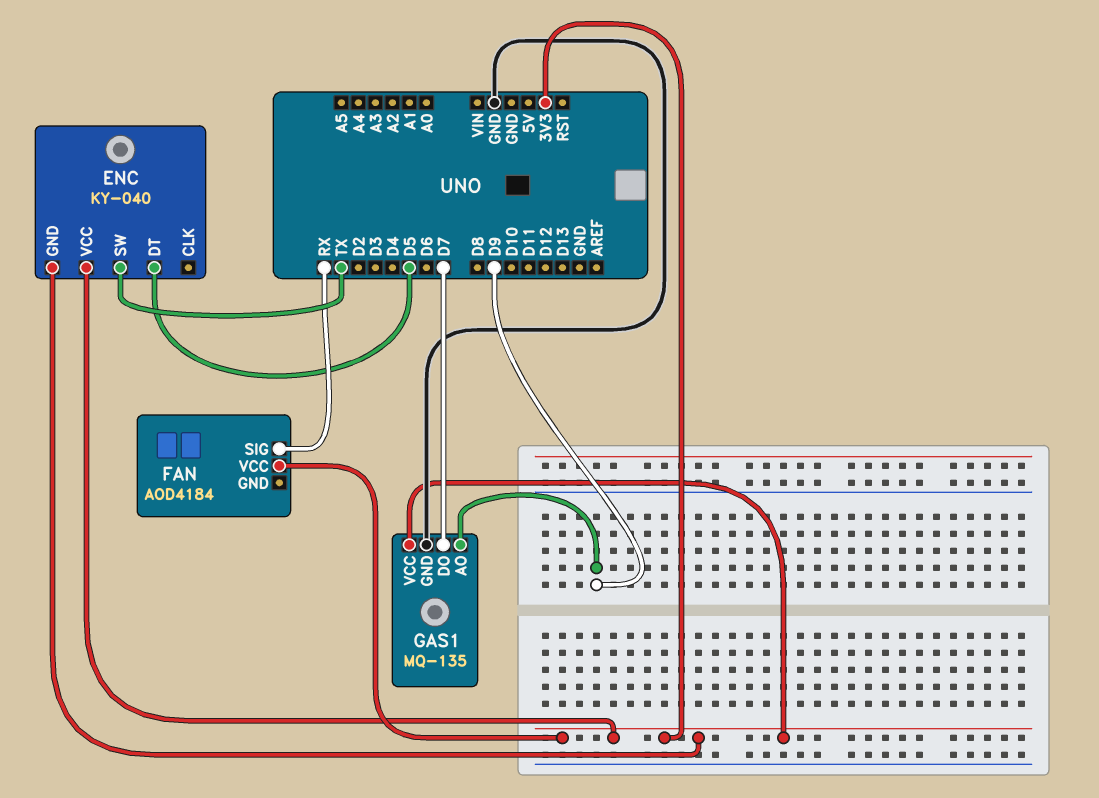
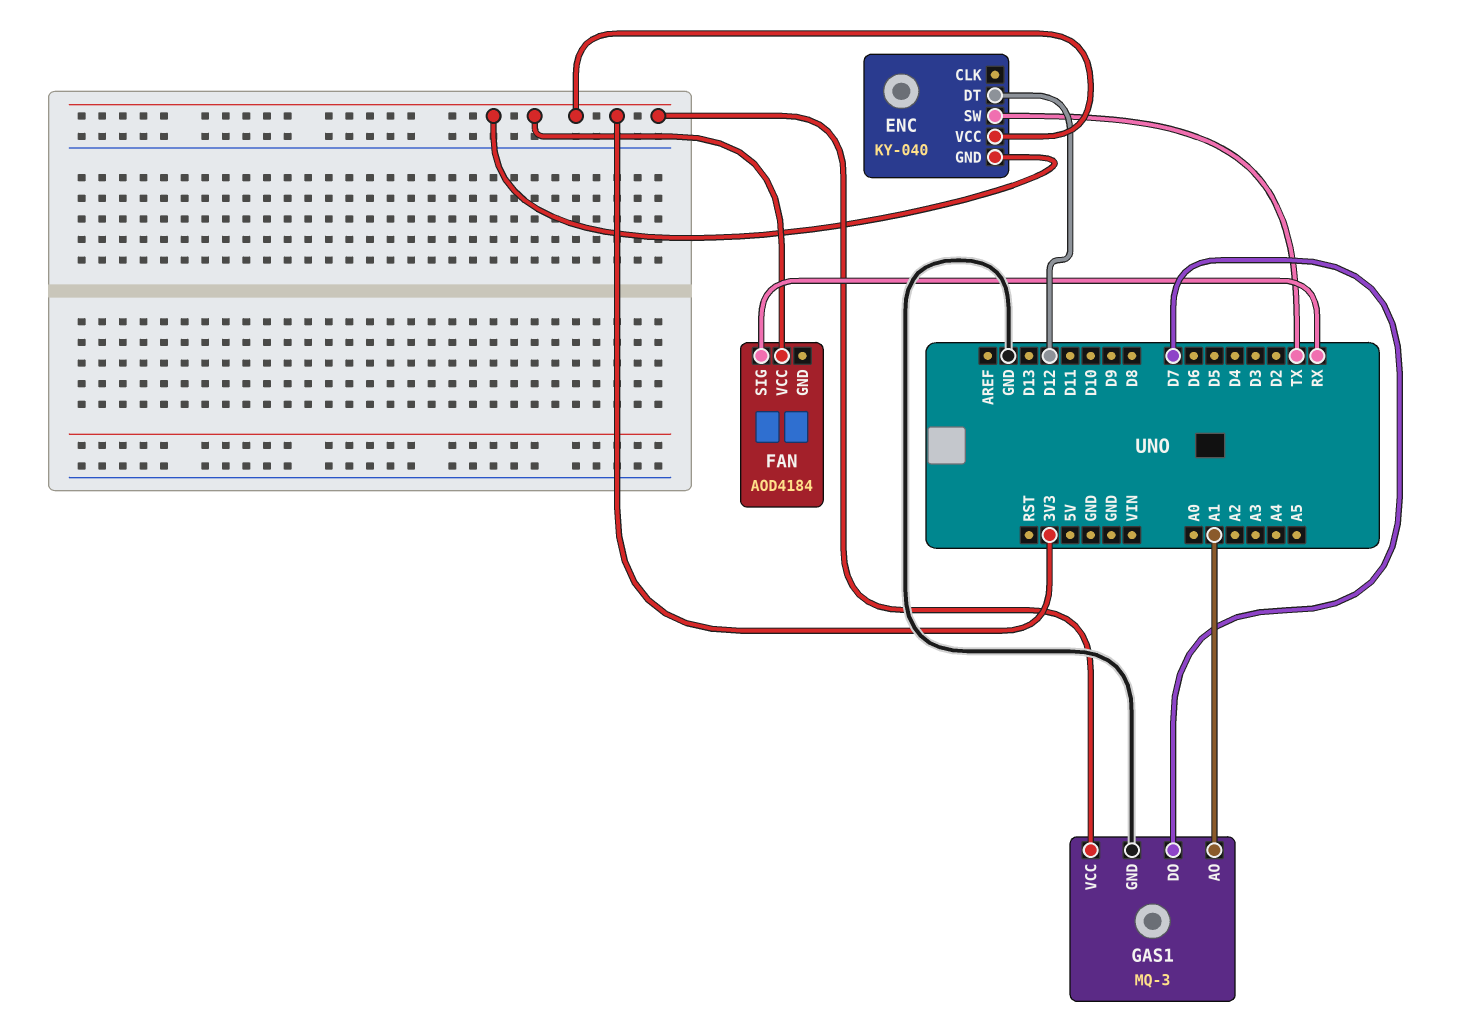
ENC pin DT: D5 -> D12
GAS1: MQ-135 -> MQ-3
GAS1 pin AO: D9 -> A1

